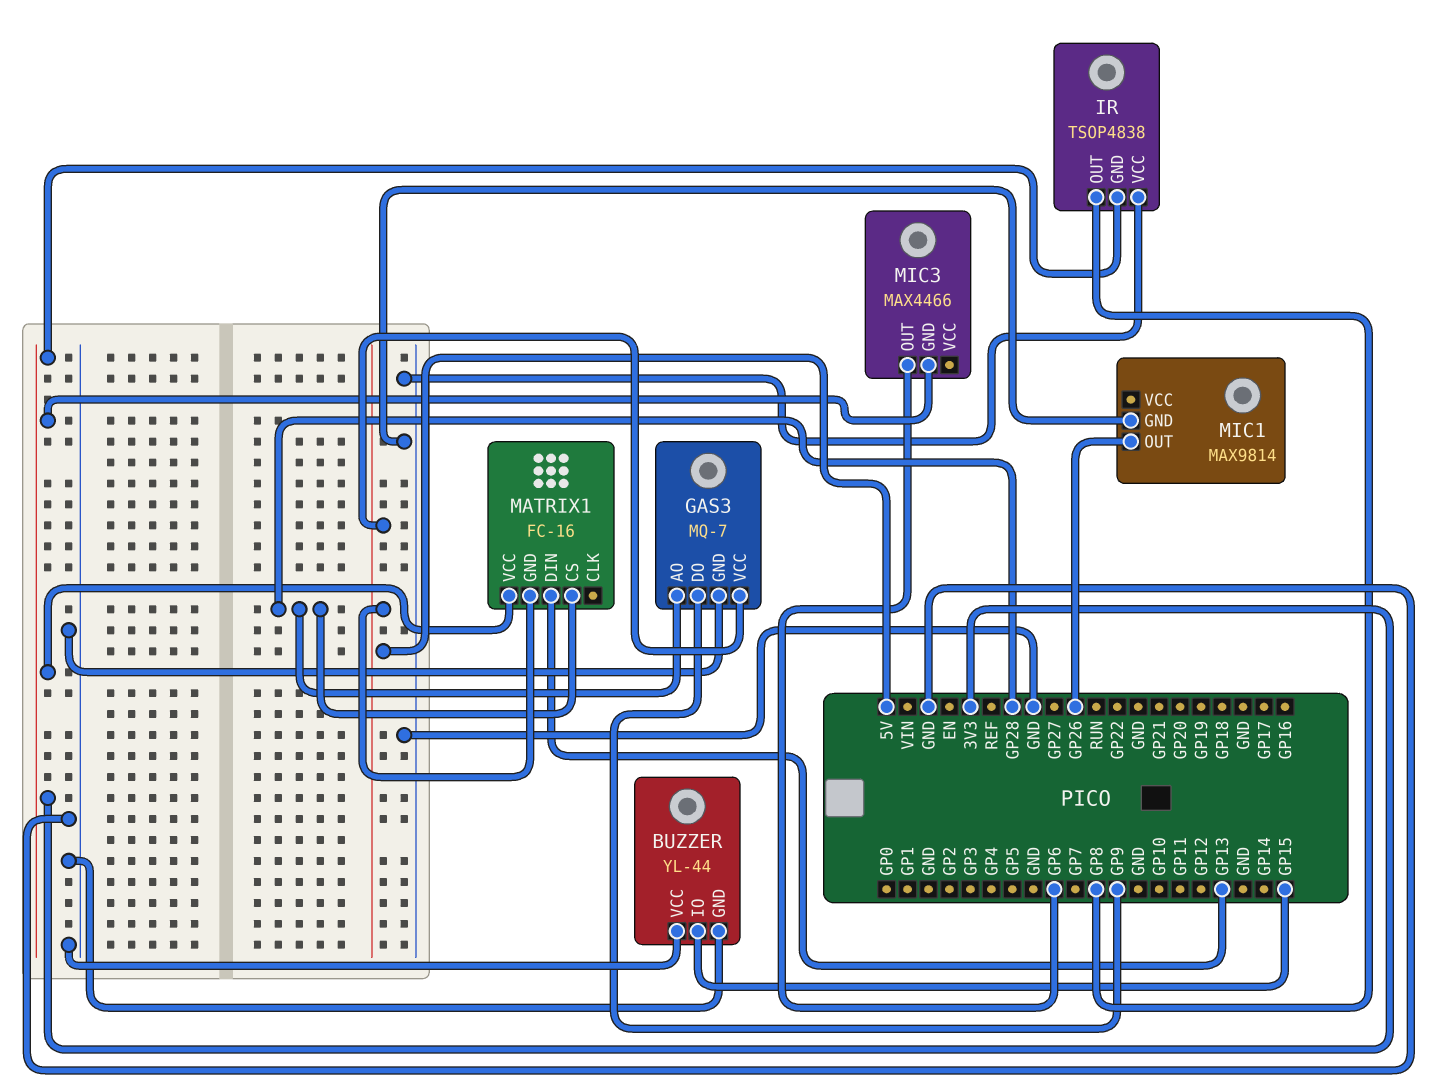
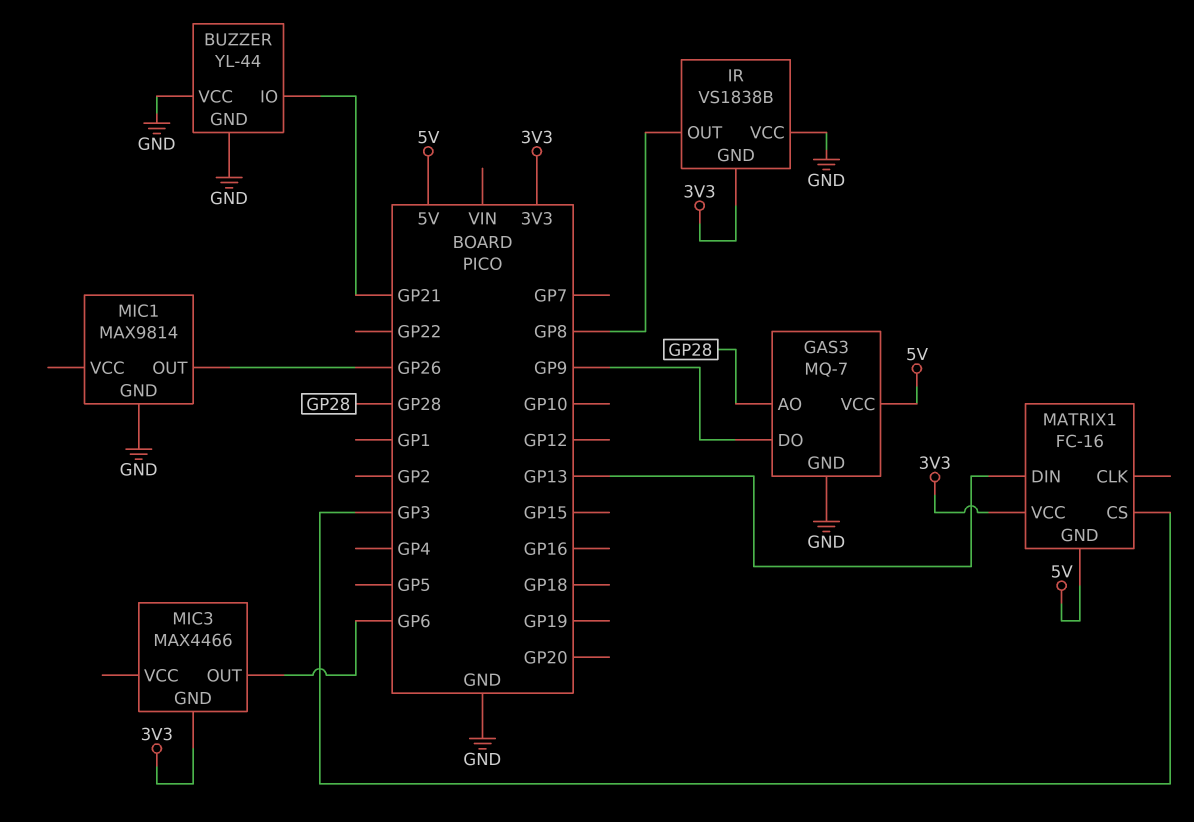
BUZZER pin IO: GP15 -> GP21
IR: TSOP4838 -> VS1838B
MATRIX1 pin CS: GP28 -> GP3

